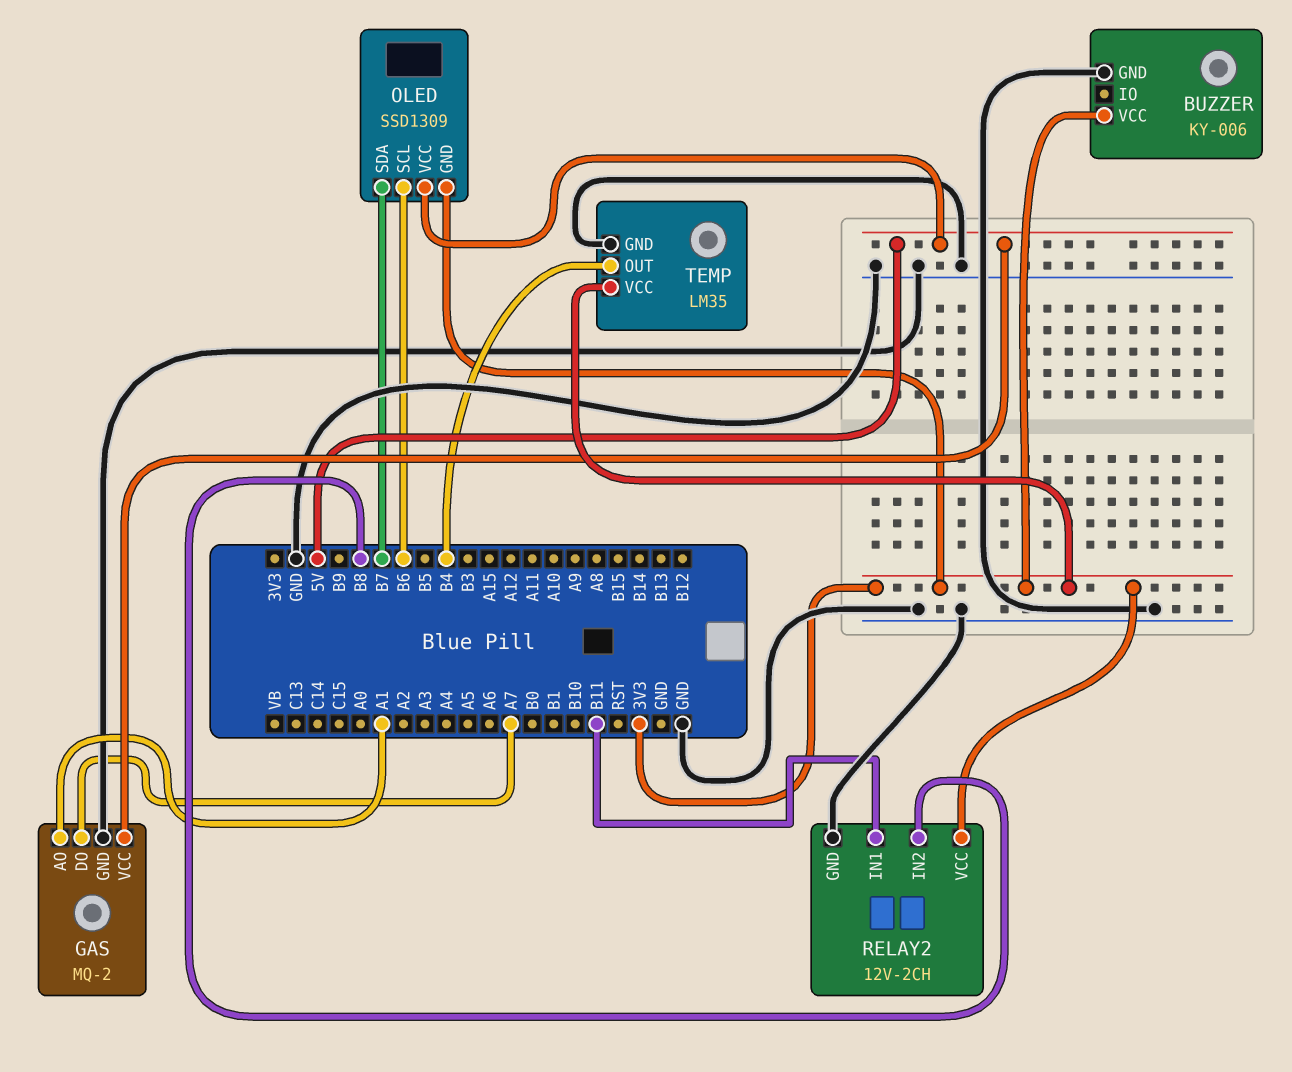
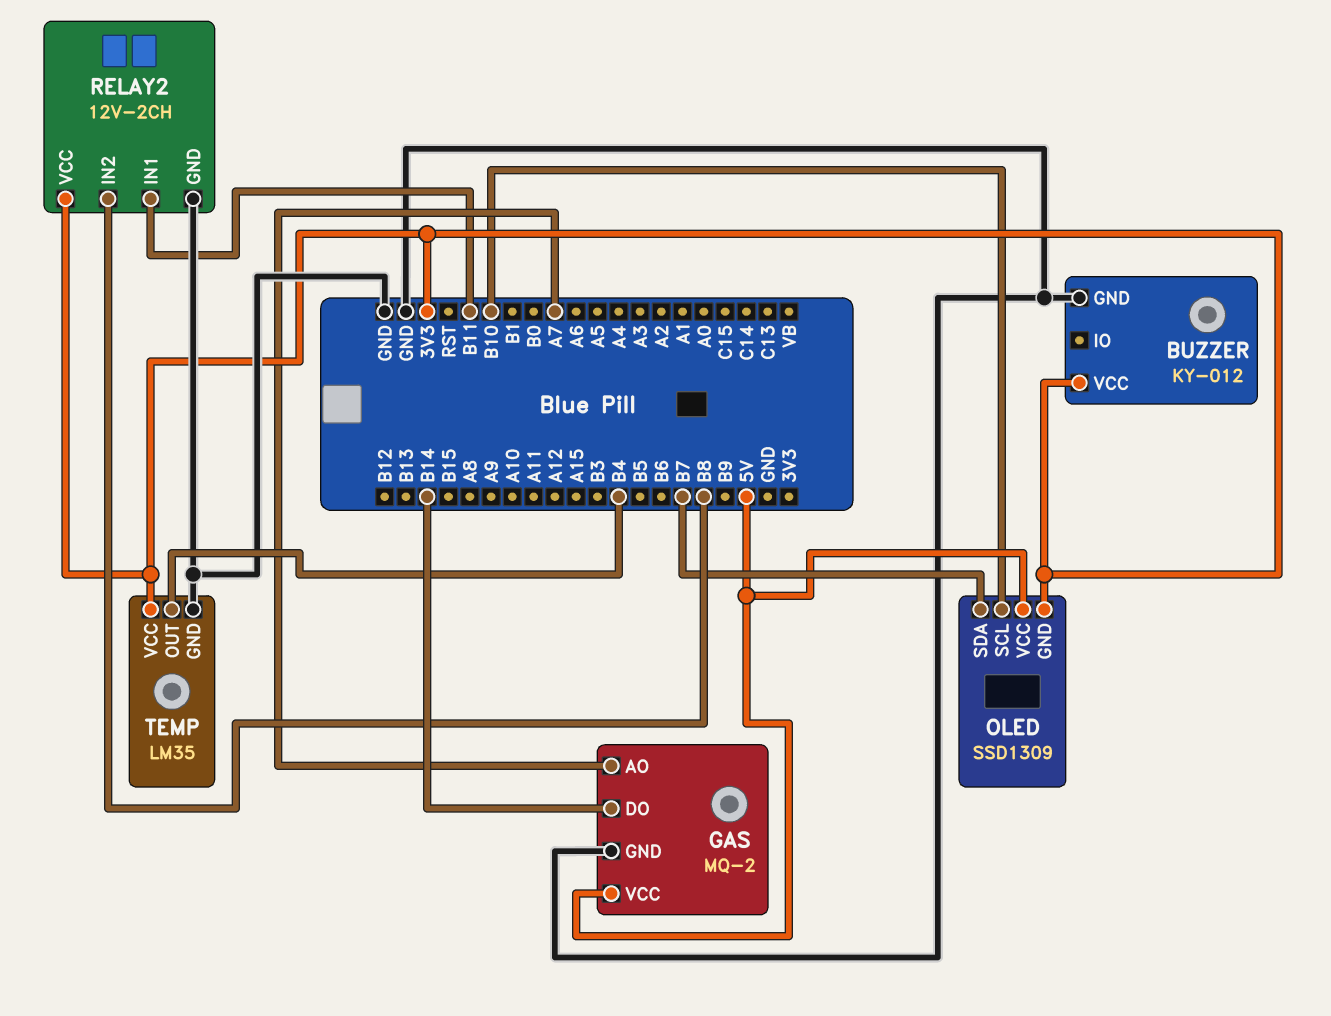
BUZZER: KY-006 -> KY-012
GAS pin AO: A1 -> A7
GAS pin DO: A7 -> B14
OLED pin SCL: B6 -> B10

